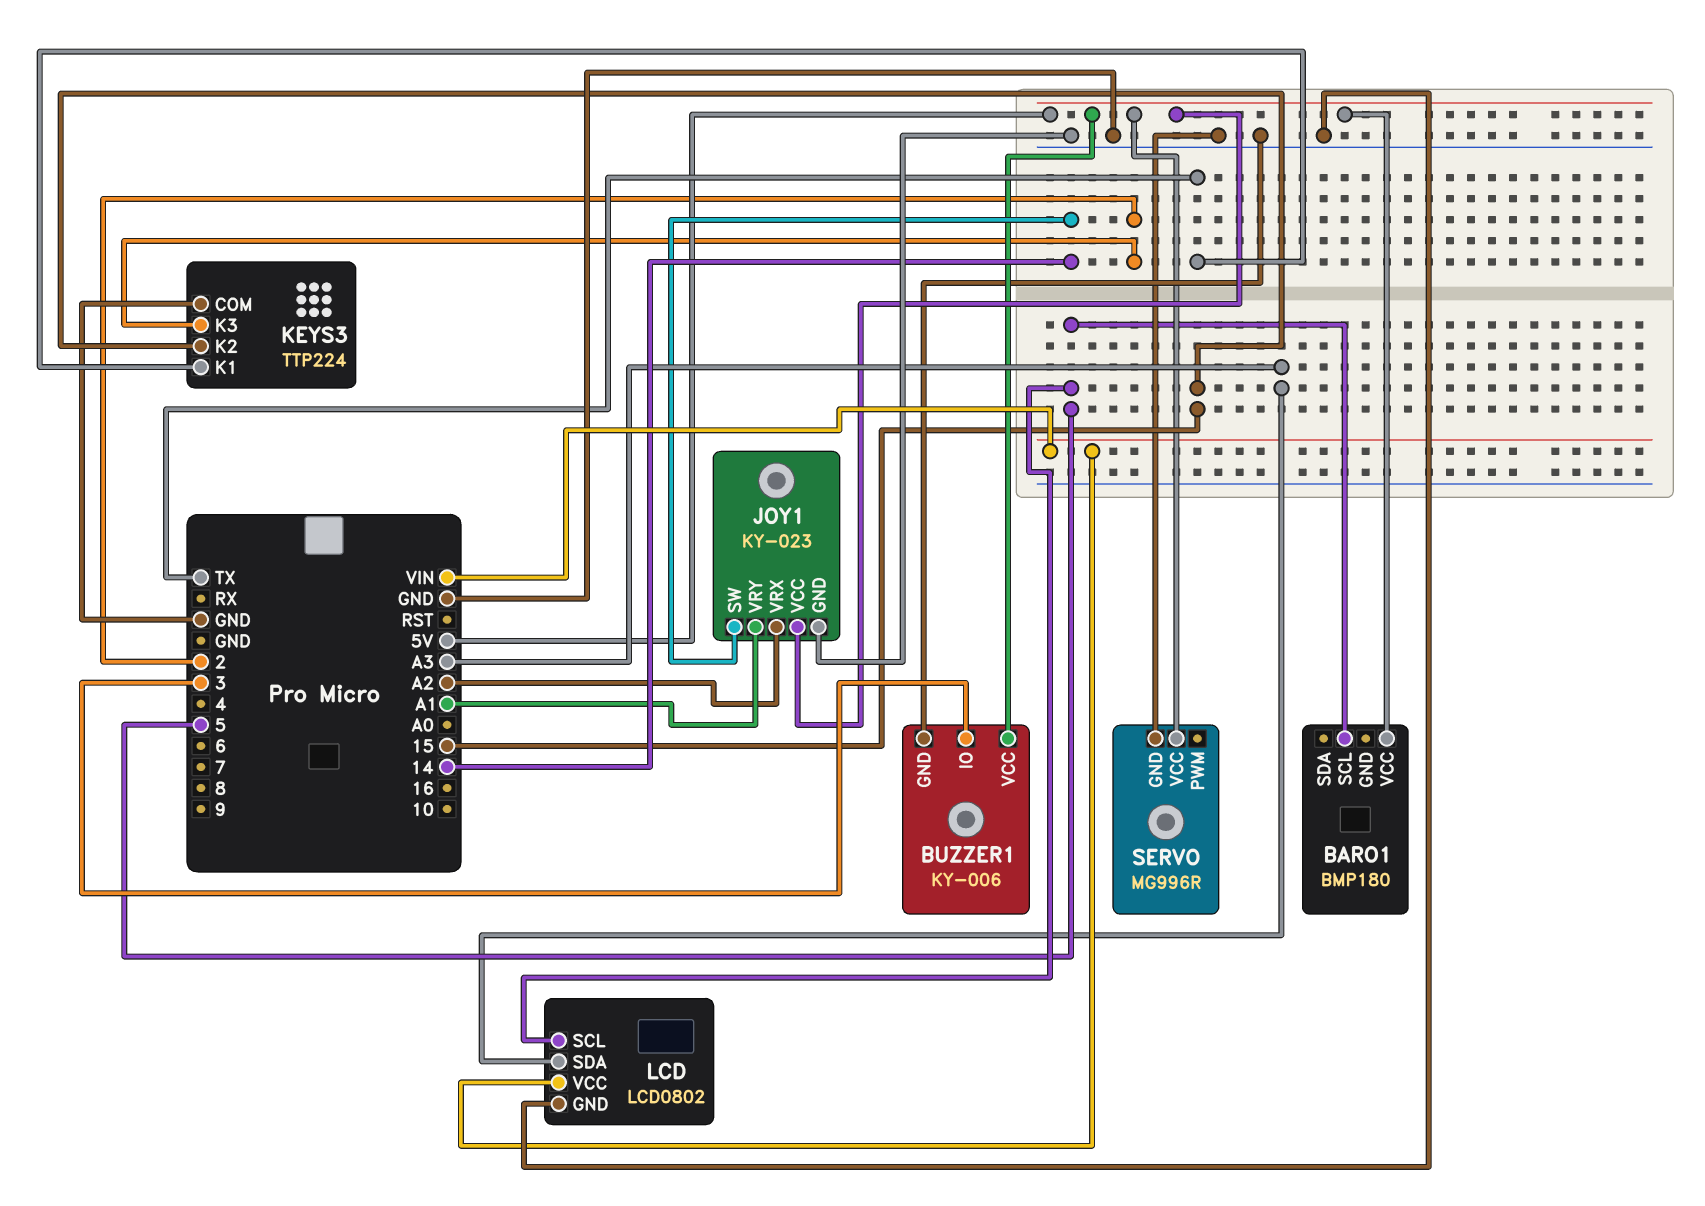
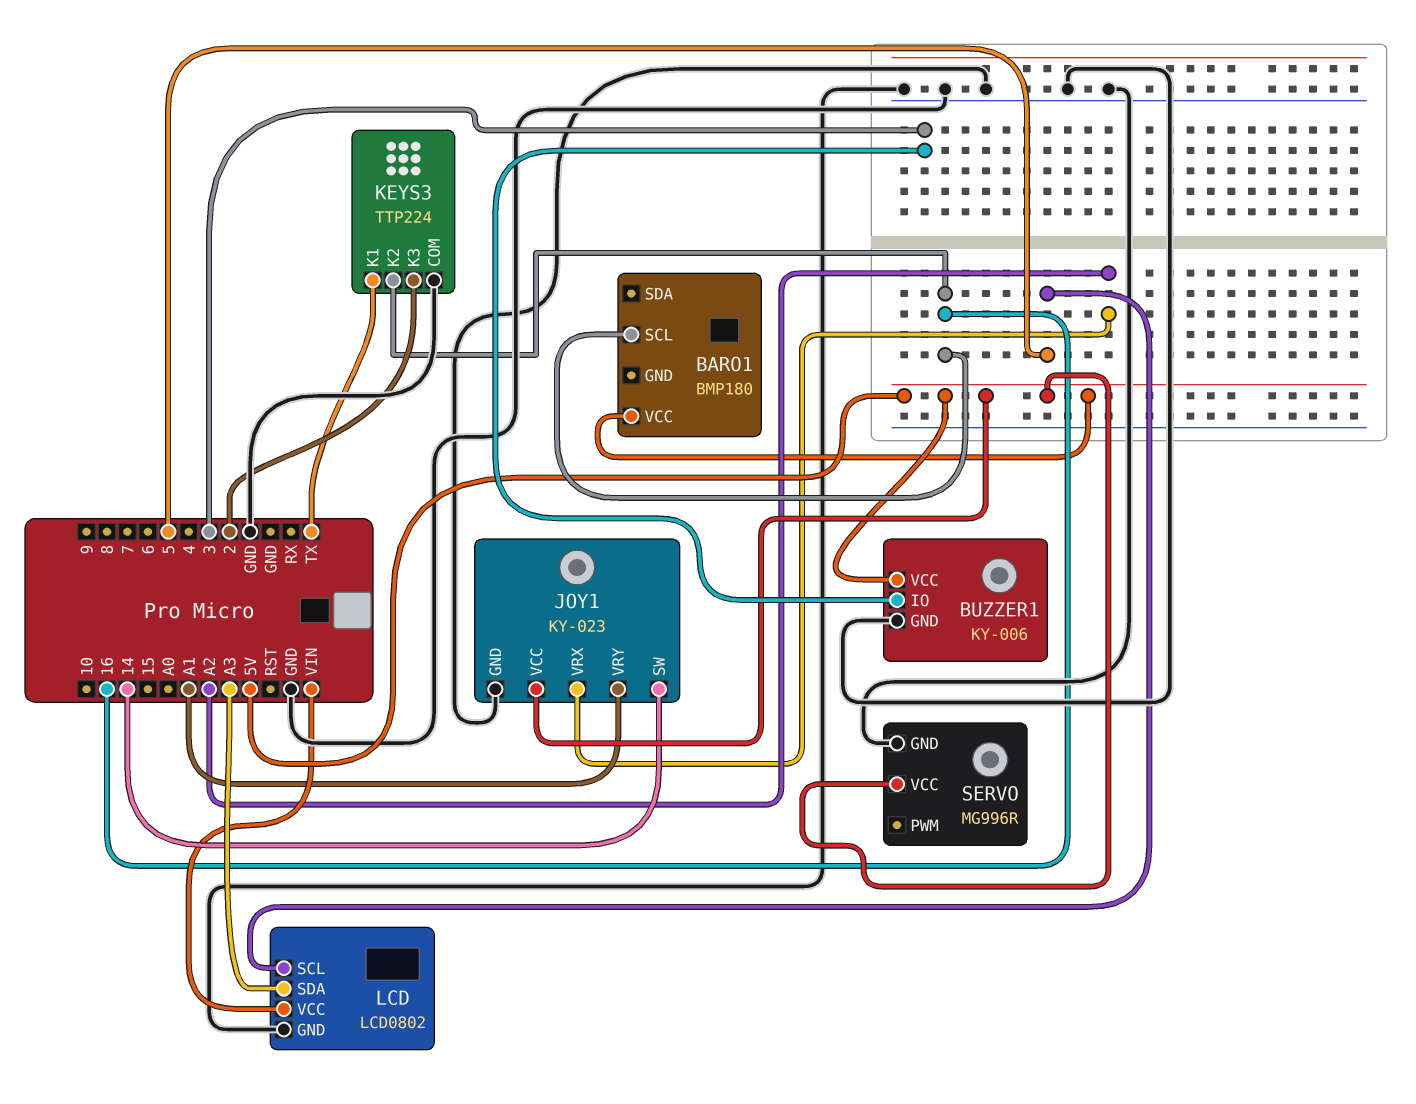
BARO1 pin SCL: 5 -> 16
KEYS3 pin K2: 15 -> 16

